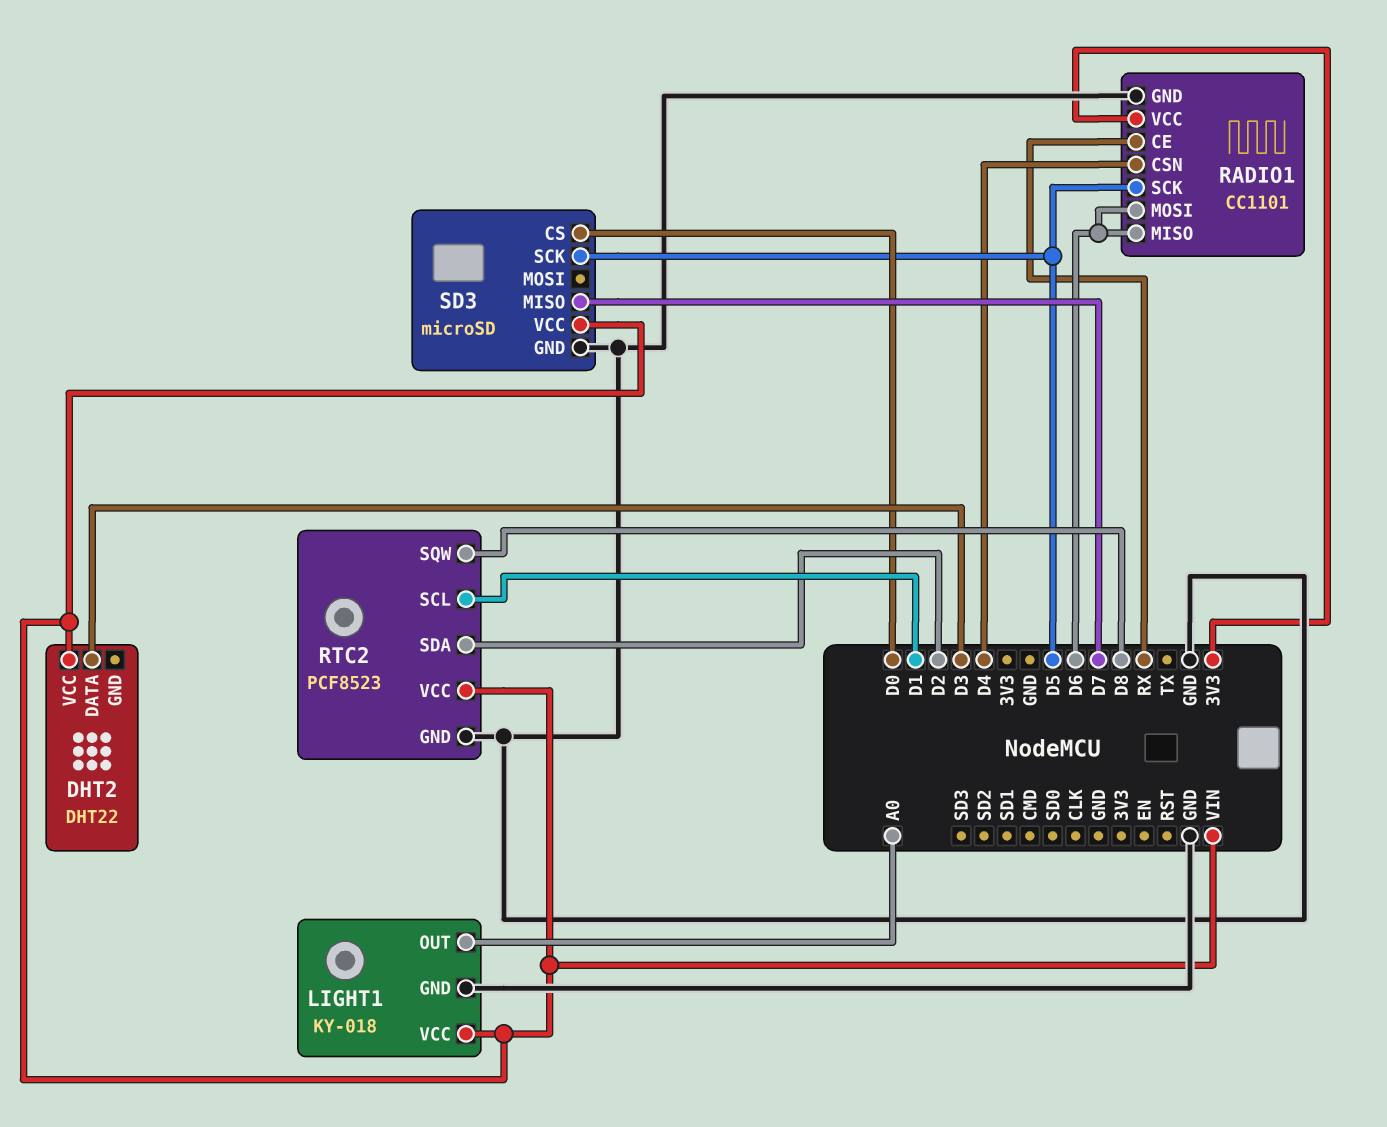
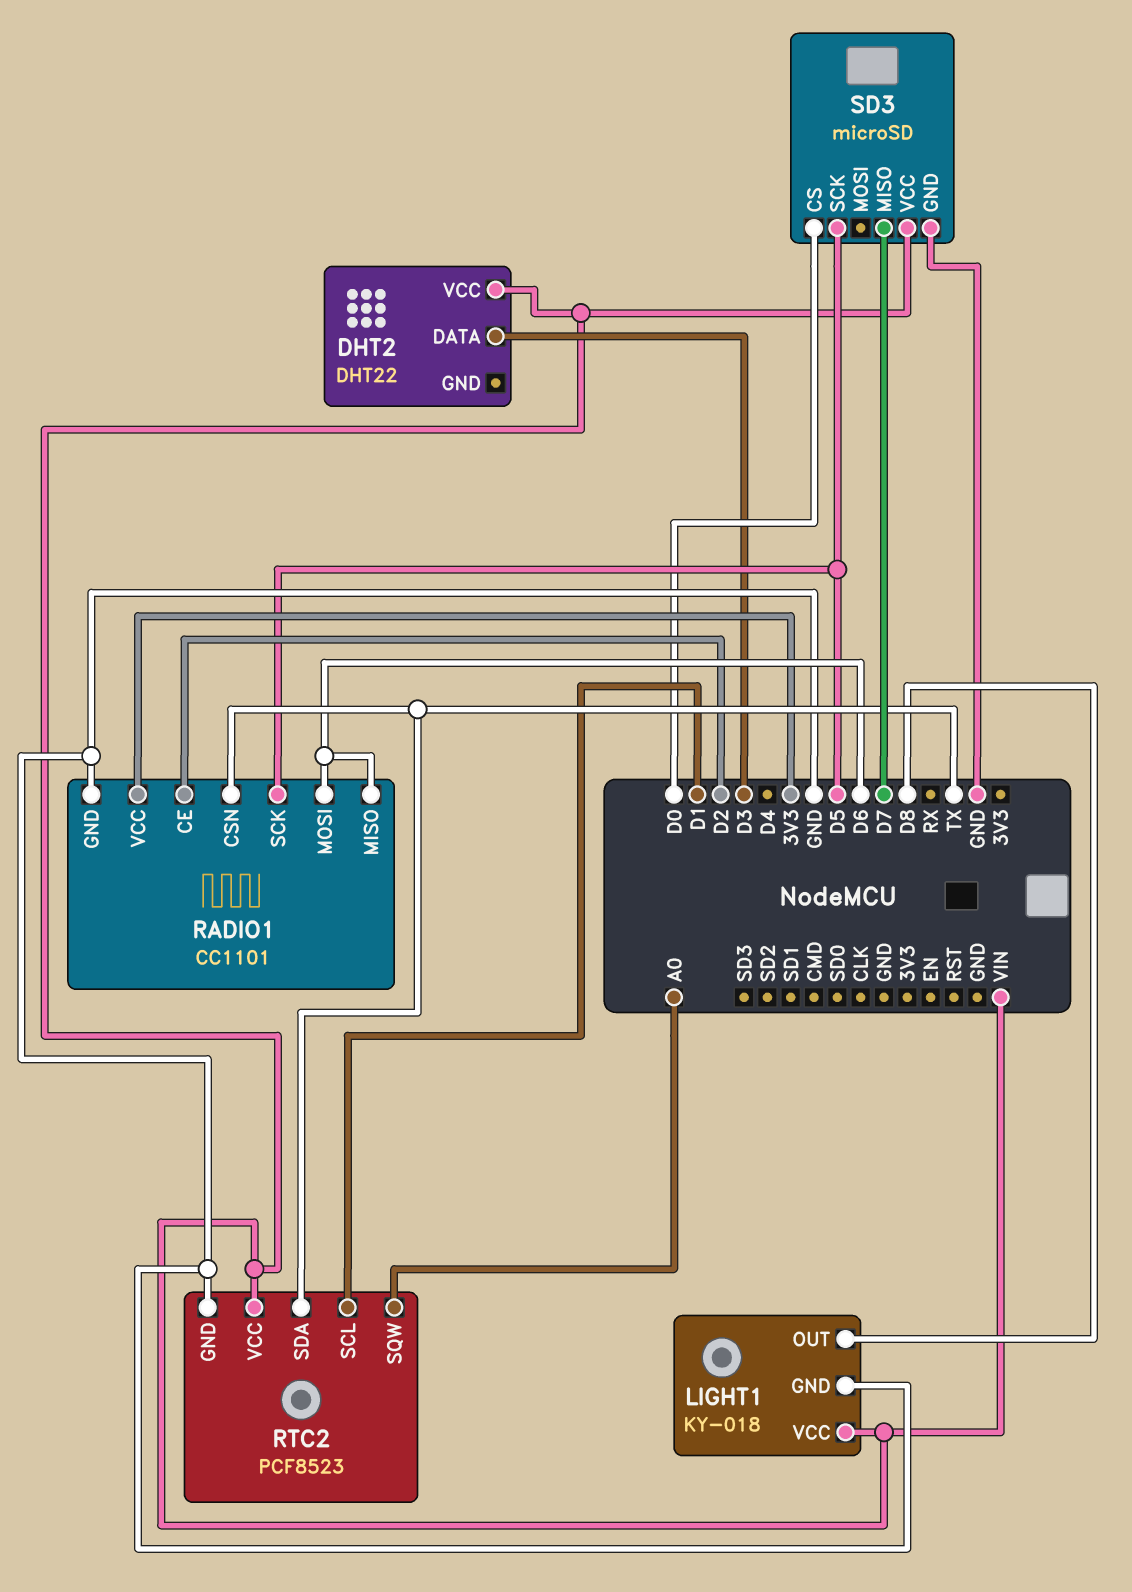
LIGHT1 pin OUT: A0 -> D8
RADIO1 pin CE: RX -> D2
RADIO1 pin CSN: D4 -> TX
RTC2 pin SDA: D2 -> TX
RTC2 pin SQW: D8 -> A0

